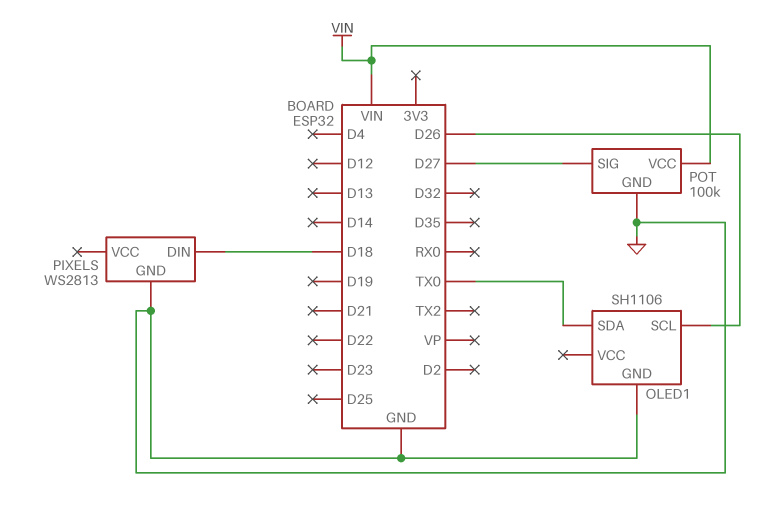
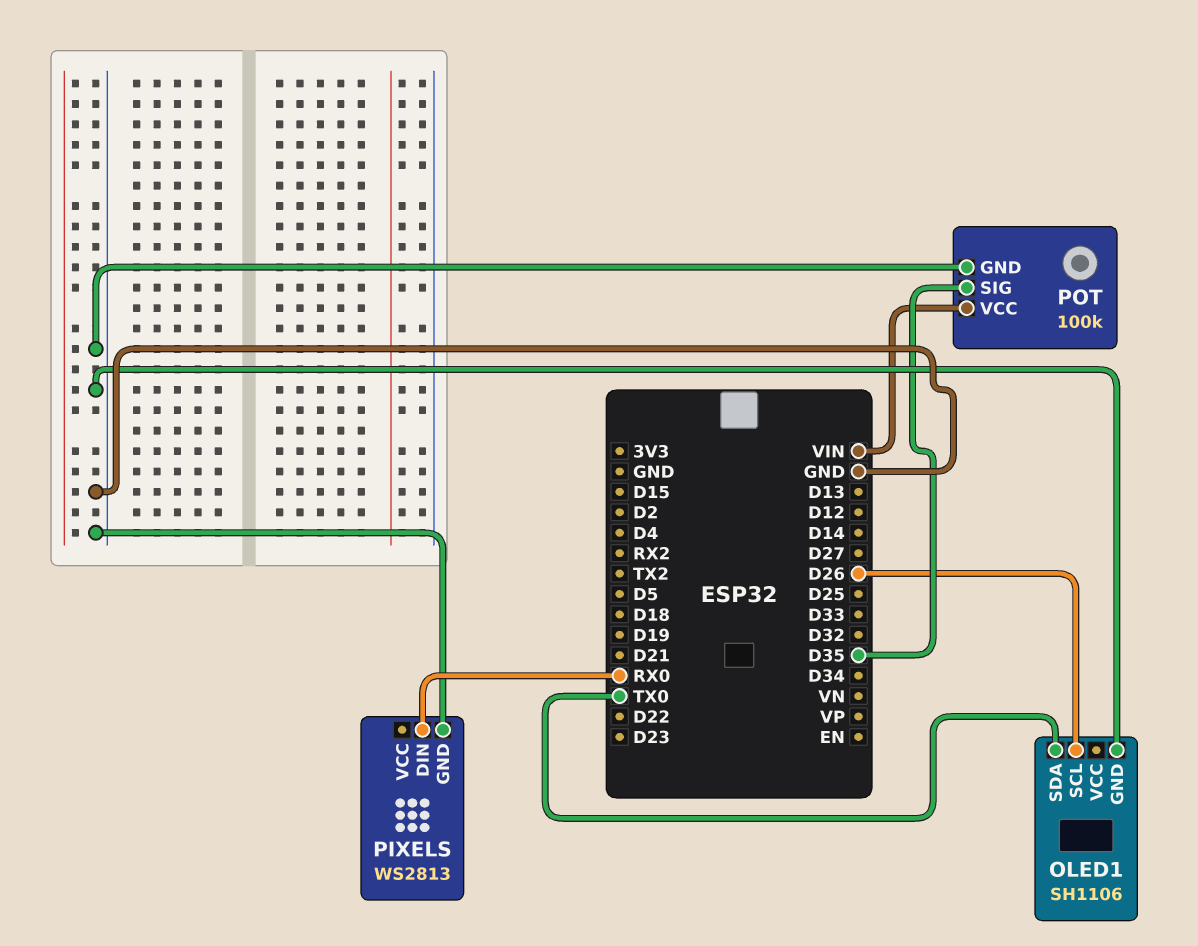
PIXELS pin DIN: D18 -> RX0
POT pin SIG: D27 -> D35

